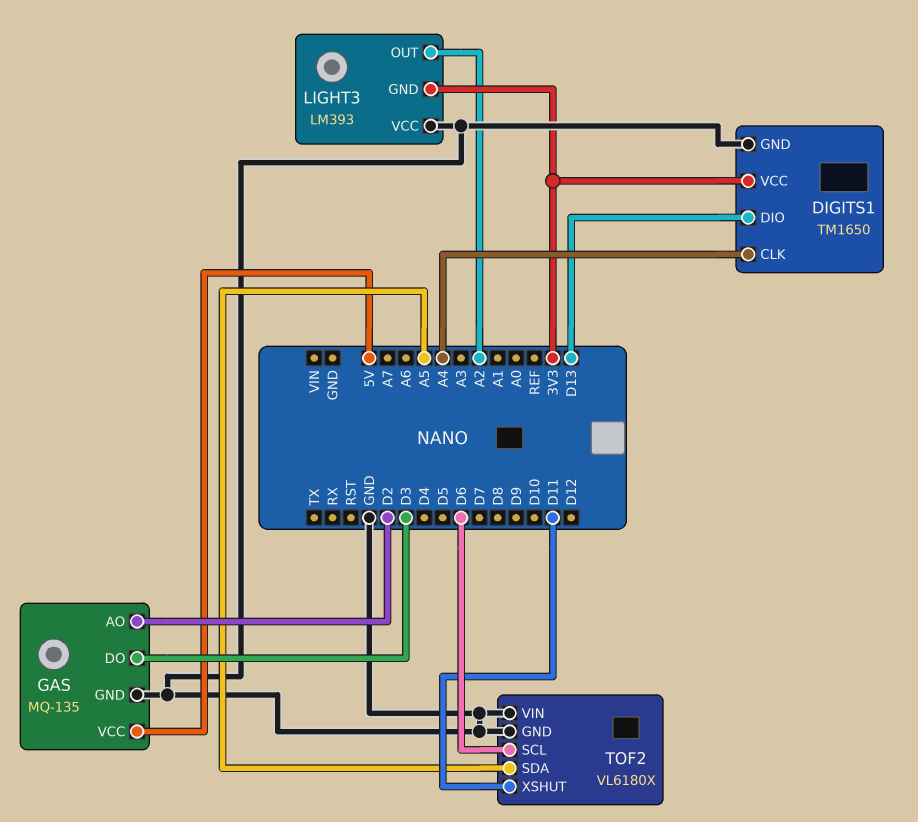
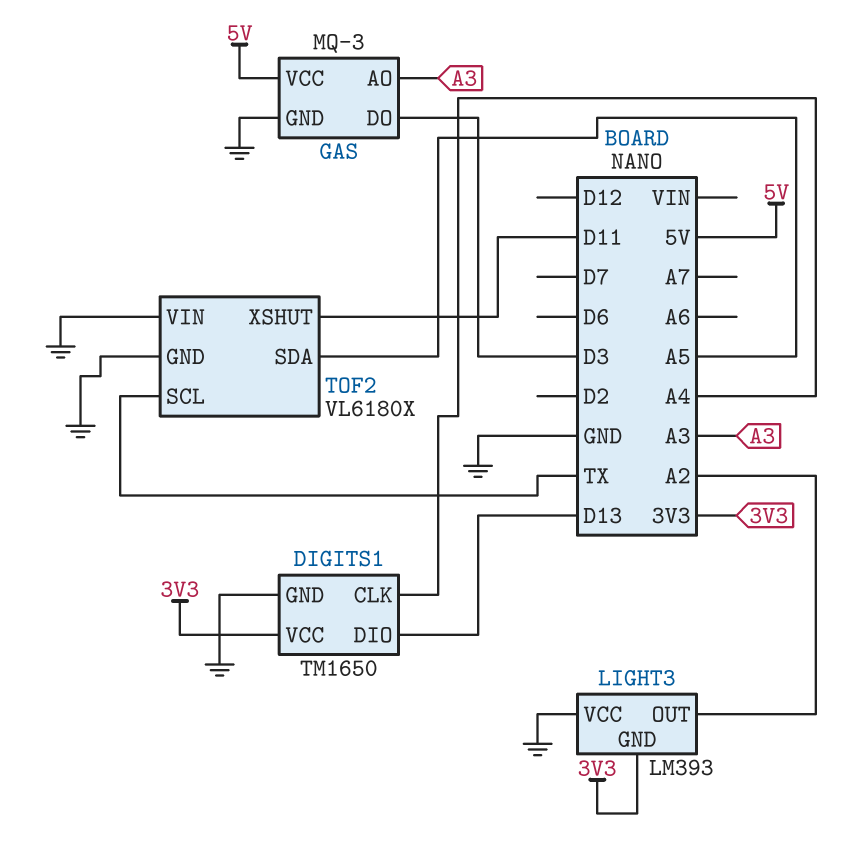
GAS: MQ-135 -> MQ-3
GAS pin AO: D2 -> A3
TOF2 pin SCL: D6 -> TX

